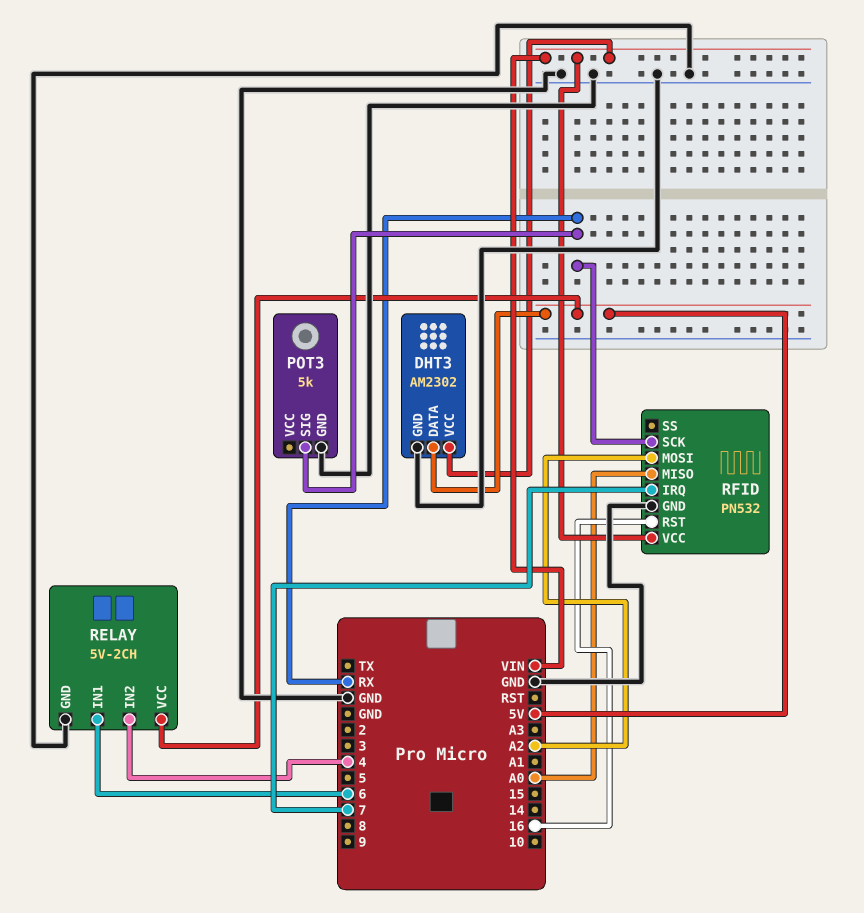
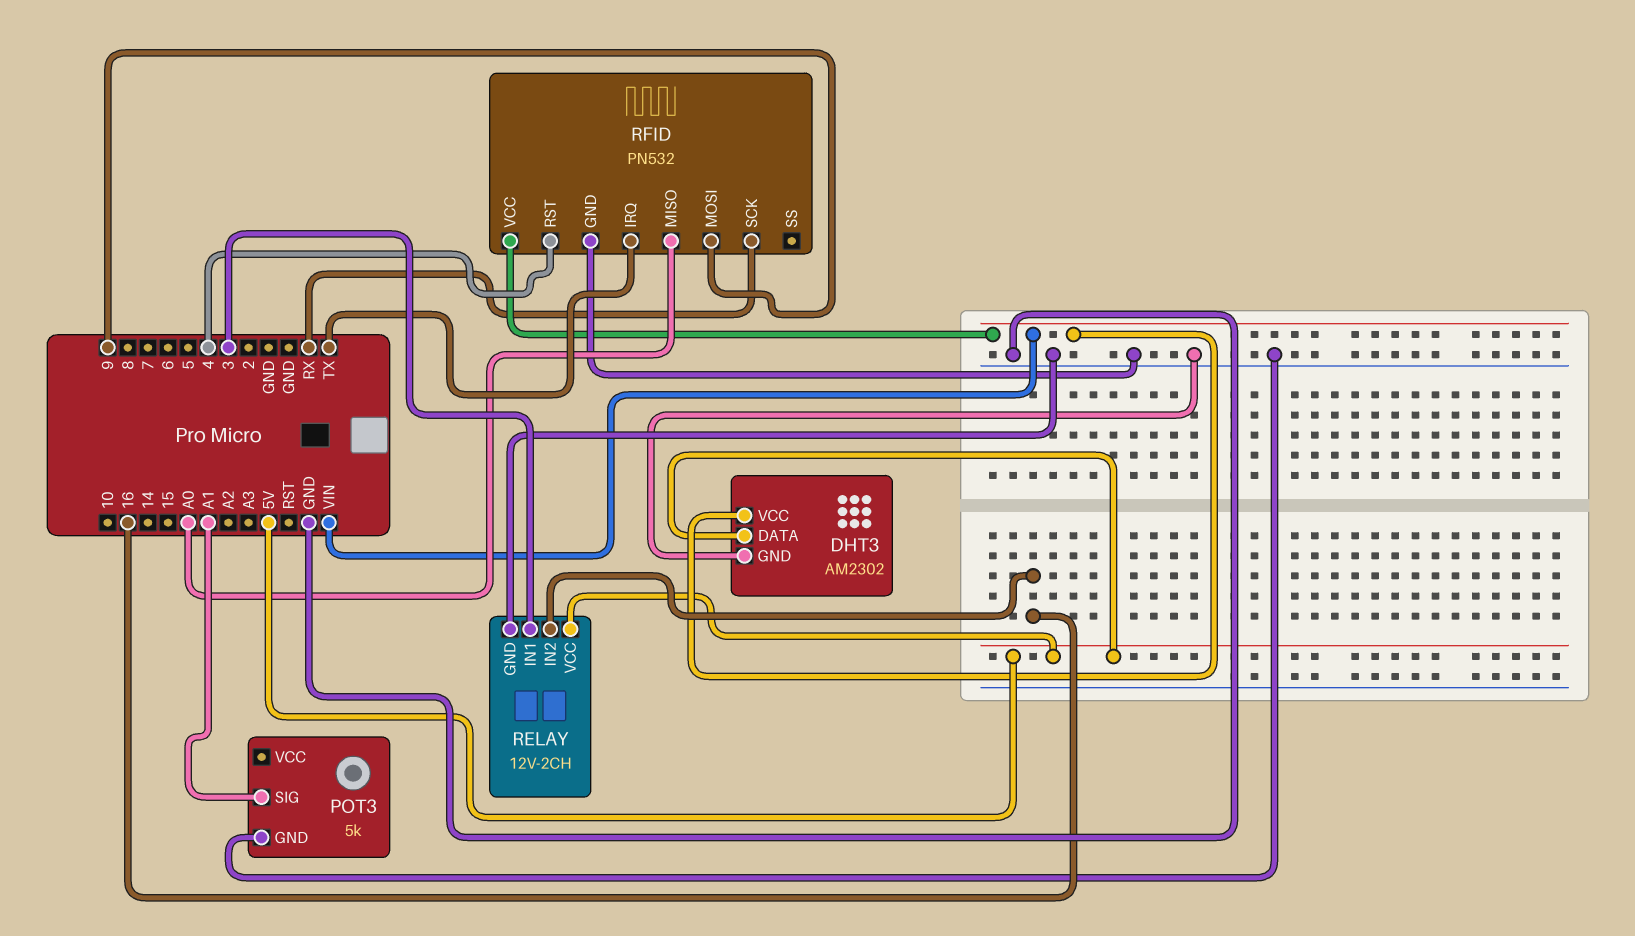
POT3 pin SIG: RX -> A1
RELAY: 5V-2CH -> 12V-2CH
RELAY pin IN1: 6 -> 3
RELAY pin IN2: 4 -> 16
RFID pin IRQ: 7 -> TX
RFID pin MOSI: A2 -> 9
RFID pin RST: 16 -> 4

